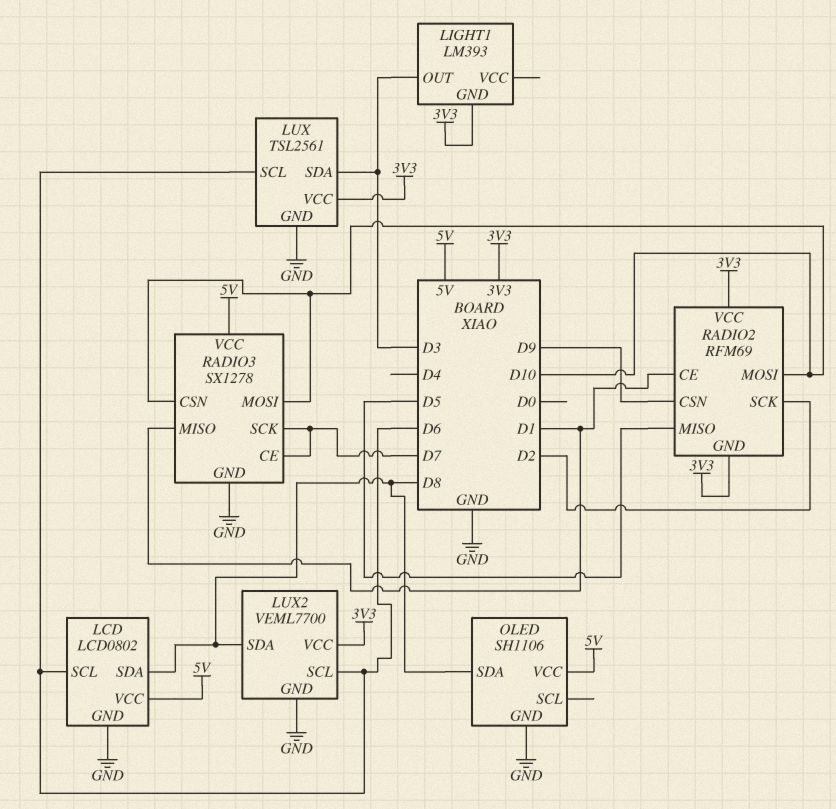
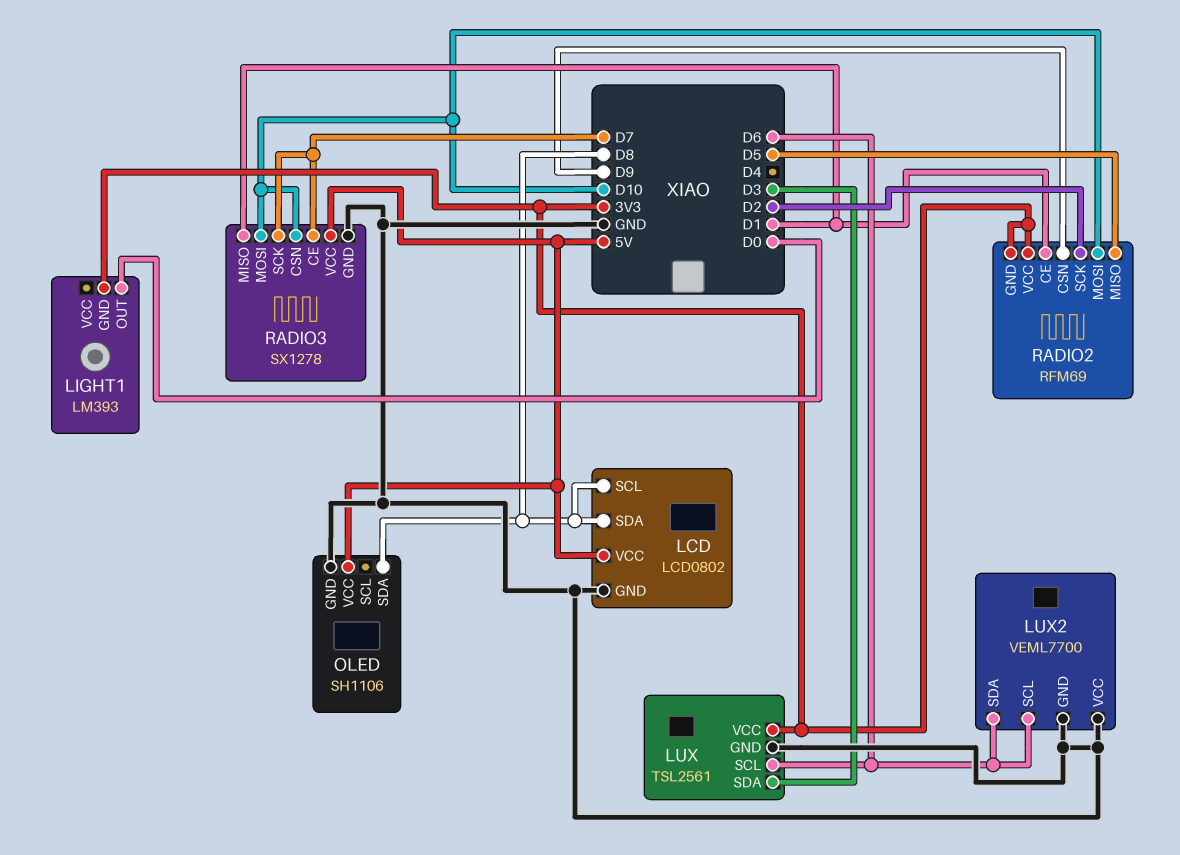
LCD pin SCL: D6 -> D8
LIGHT1 pin OUT: D3 -> D0
LUX2 pin SDA: D8 -> D6
LUX2 pin VCC: 3V3 -> GND

